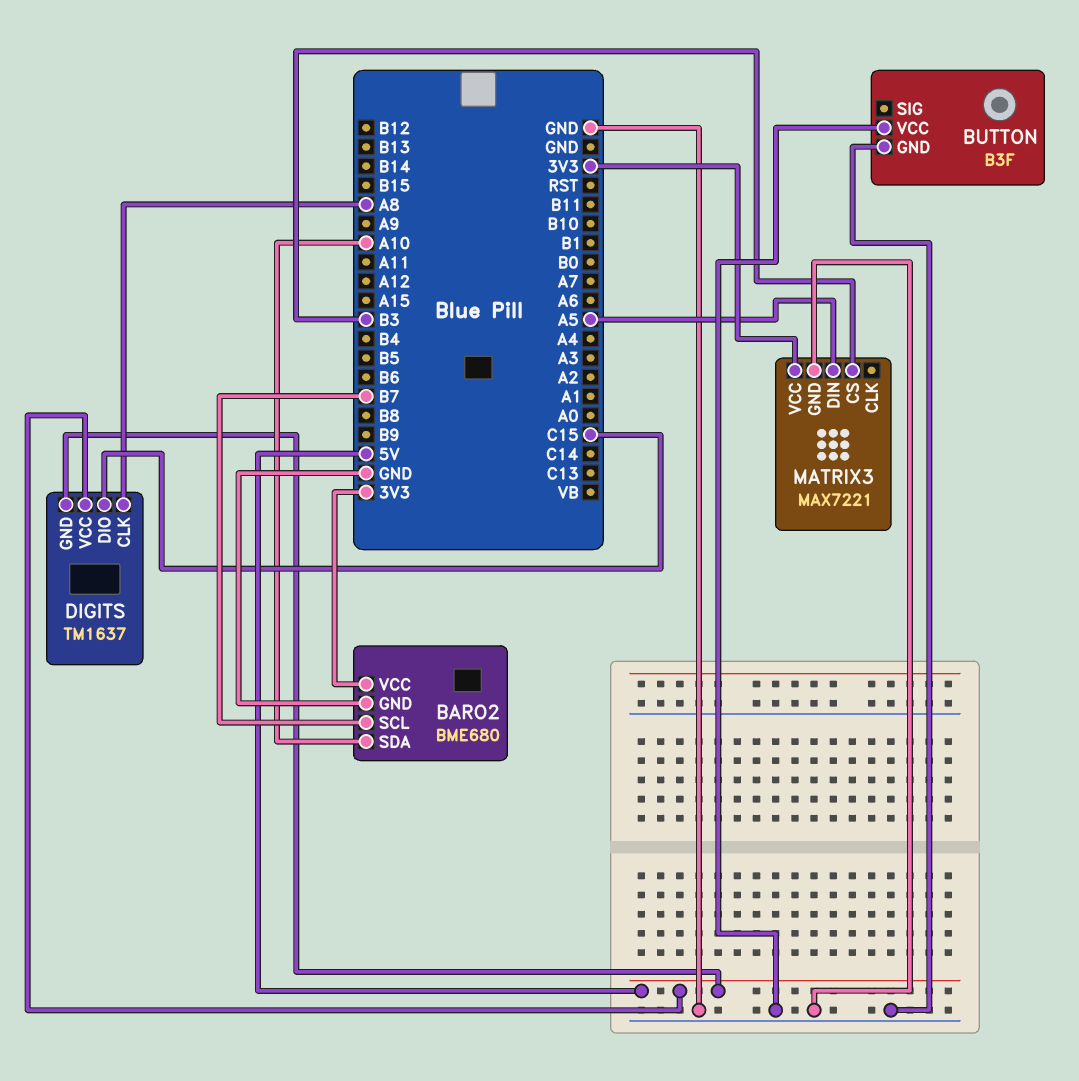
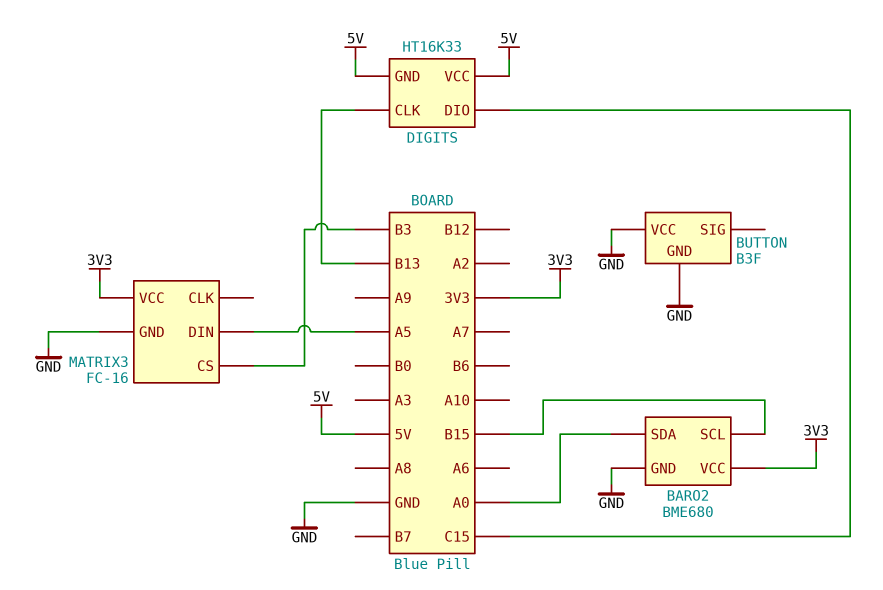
BARO2 pin SCL: B7 -> B15
BARO2 pin SDA: A10 -> A0
DIGITS: TM1637 -> HT16K33
DIGITS pin CLK: A8 -> B13
MATRIX3: MAX7221 -> FC-16

